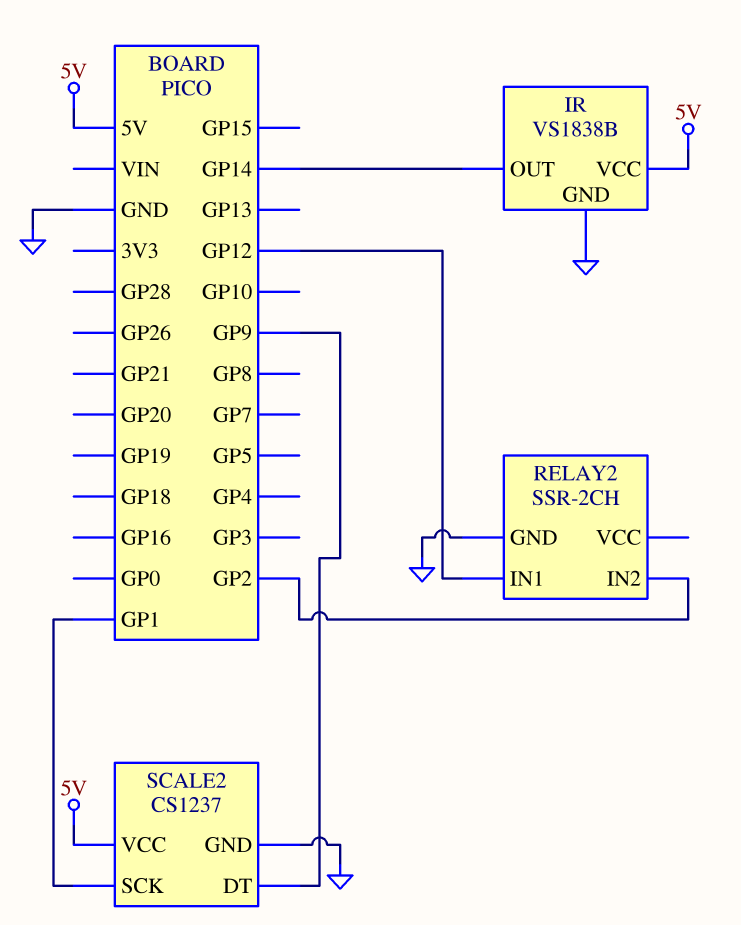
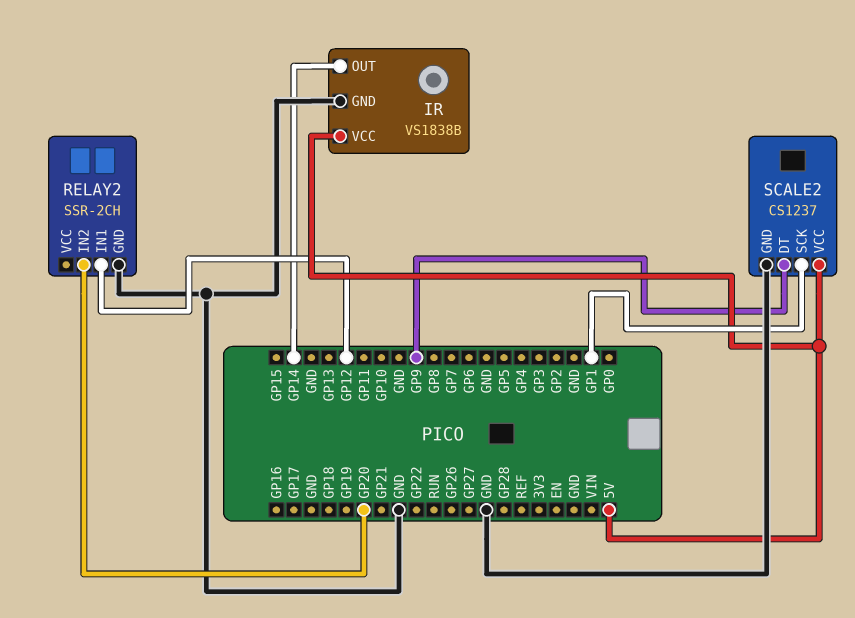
RELAY2 pin IN2: GP2 -> GP20

